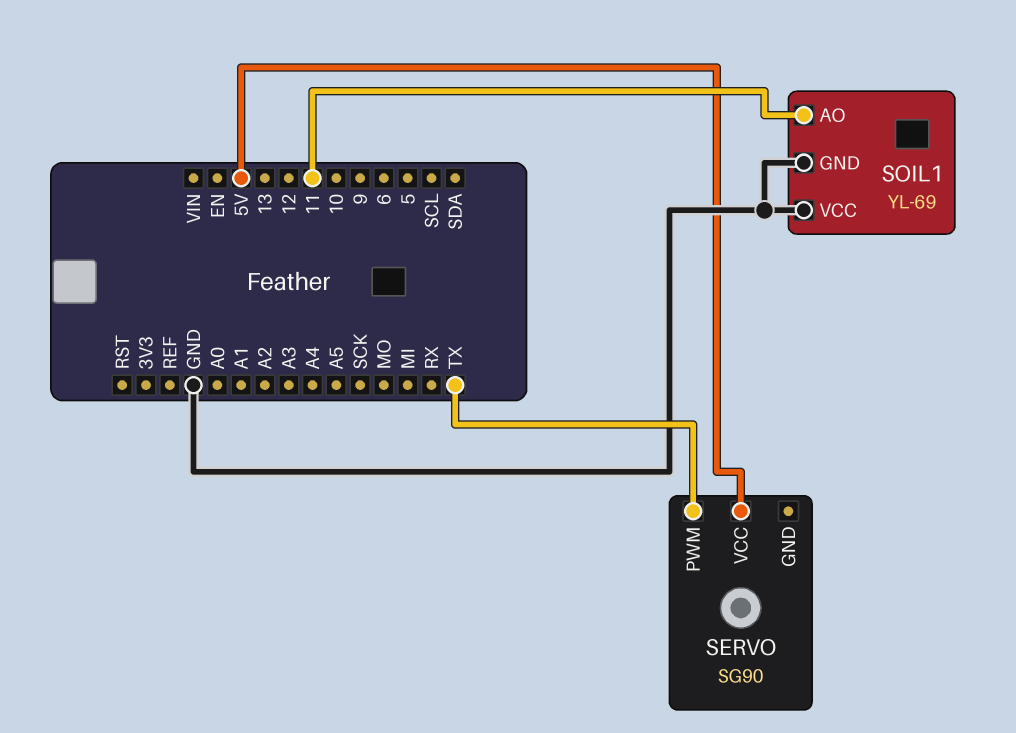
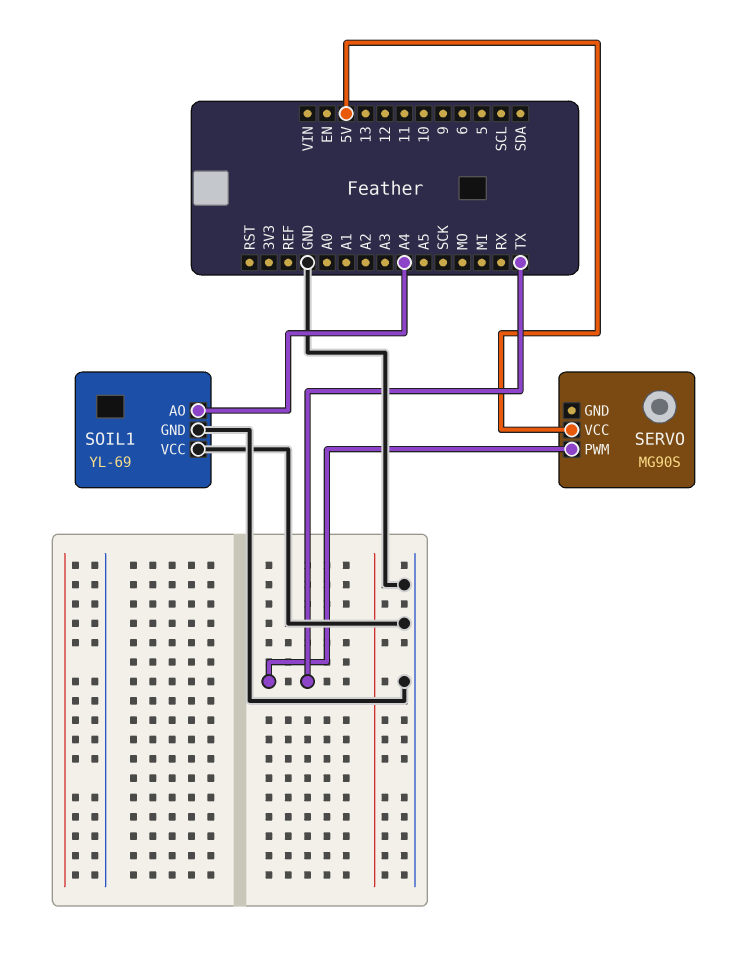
SERVO: SG90 -> MG90S
SOIL1 pin AO: 11 -> A4

